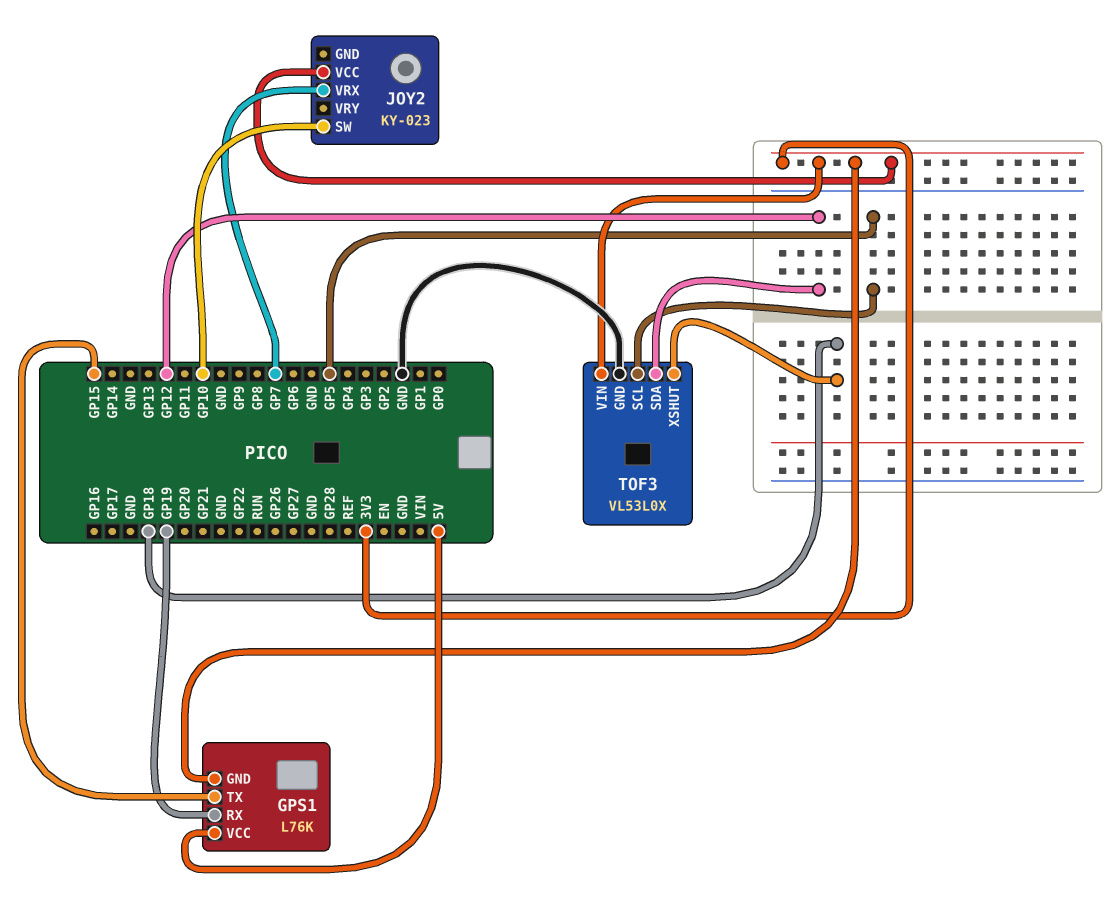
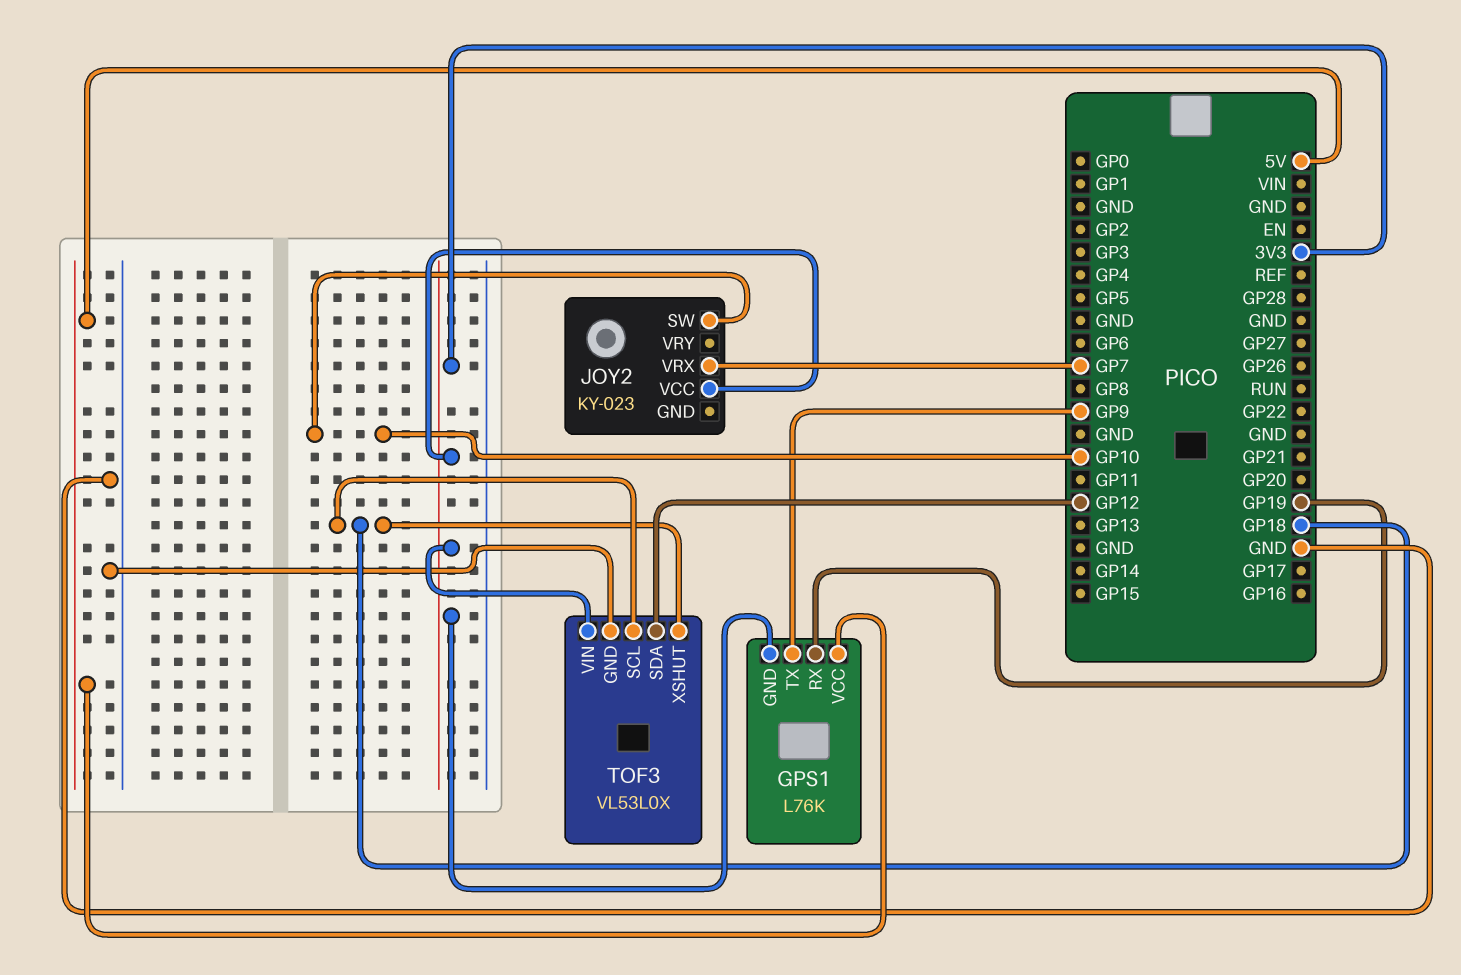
GPS1 pin TX: GP15 -> GP9
TOF3 pin SCL: GP5 -> GP18

